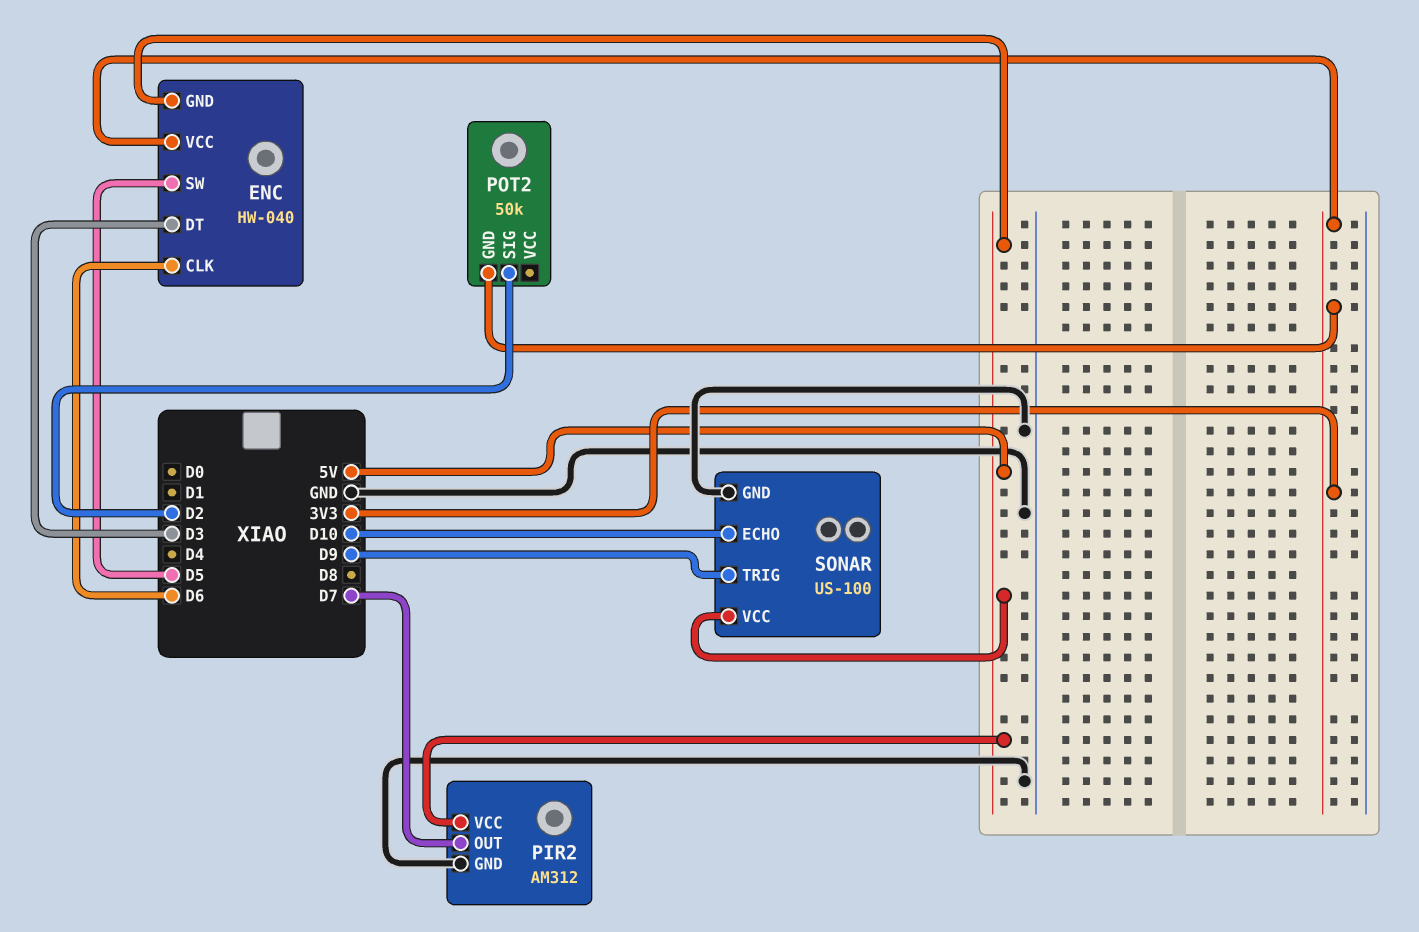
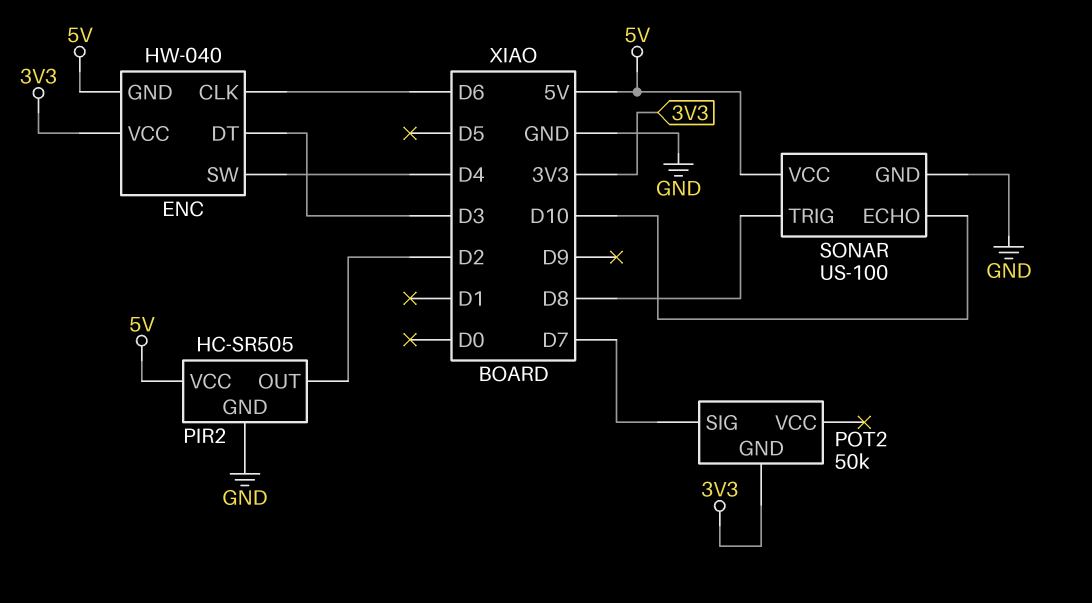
ENC pin SW: D5 -> D4
PIR2: AM312 -> HC-SR505
PIR2 pin OUT: D7 -> D2
POT2 pin SIG: D2 -> D7
SONAR pin TRIG: D9 -> D8

